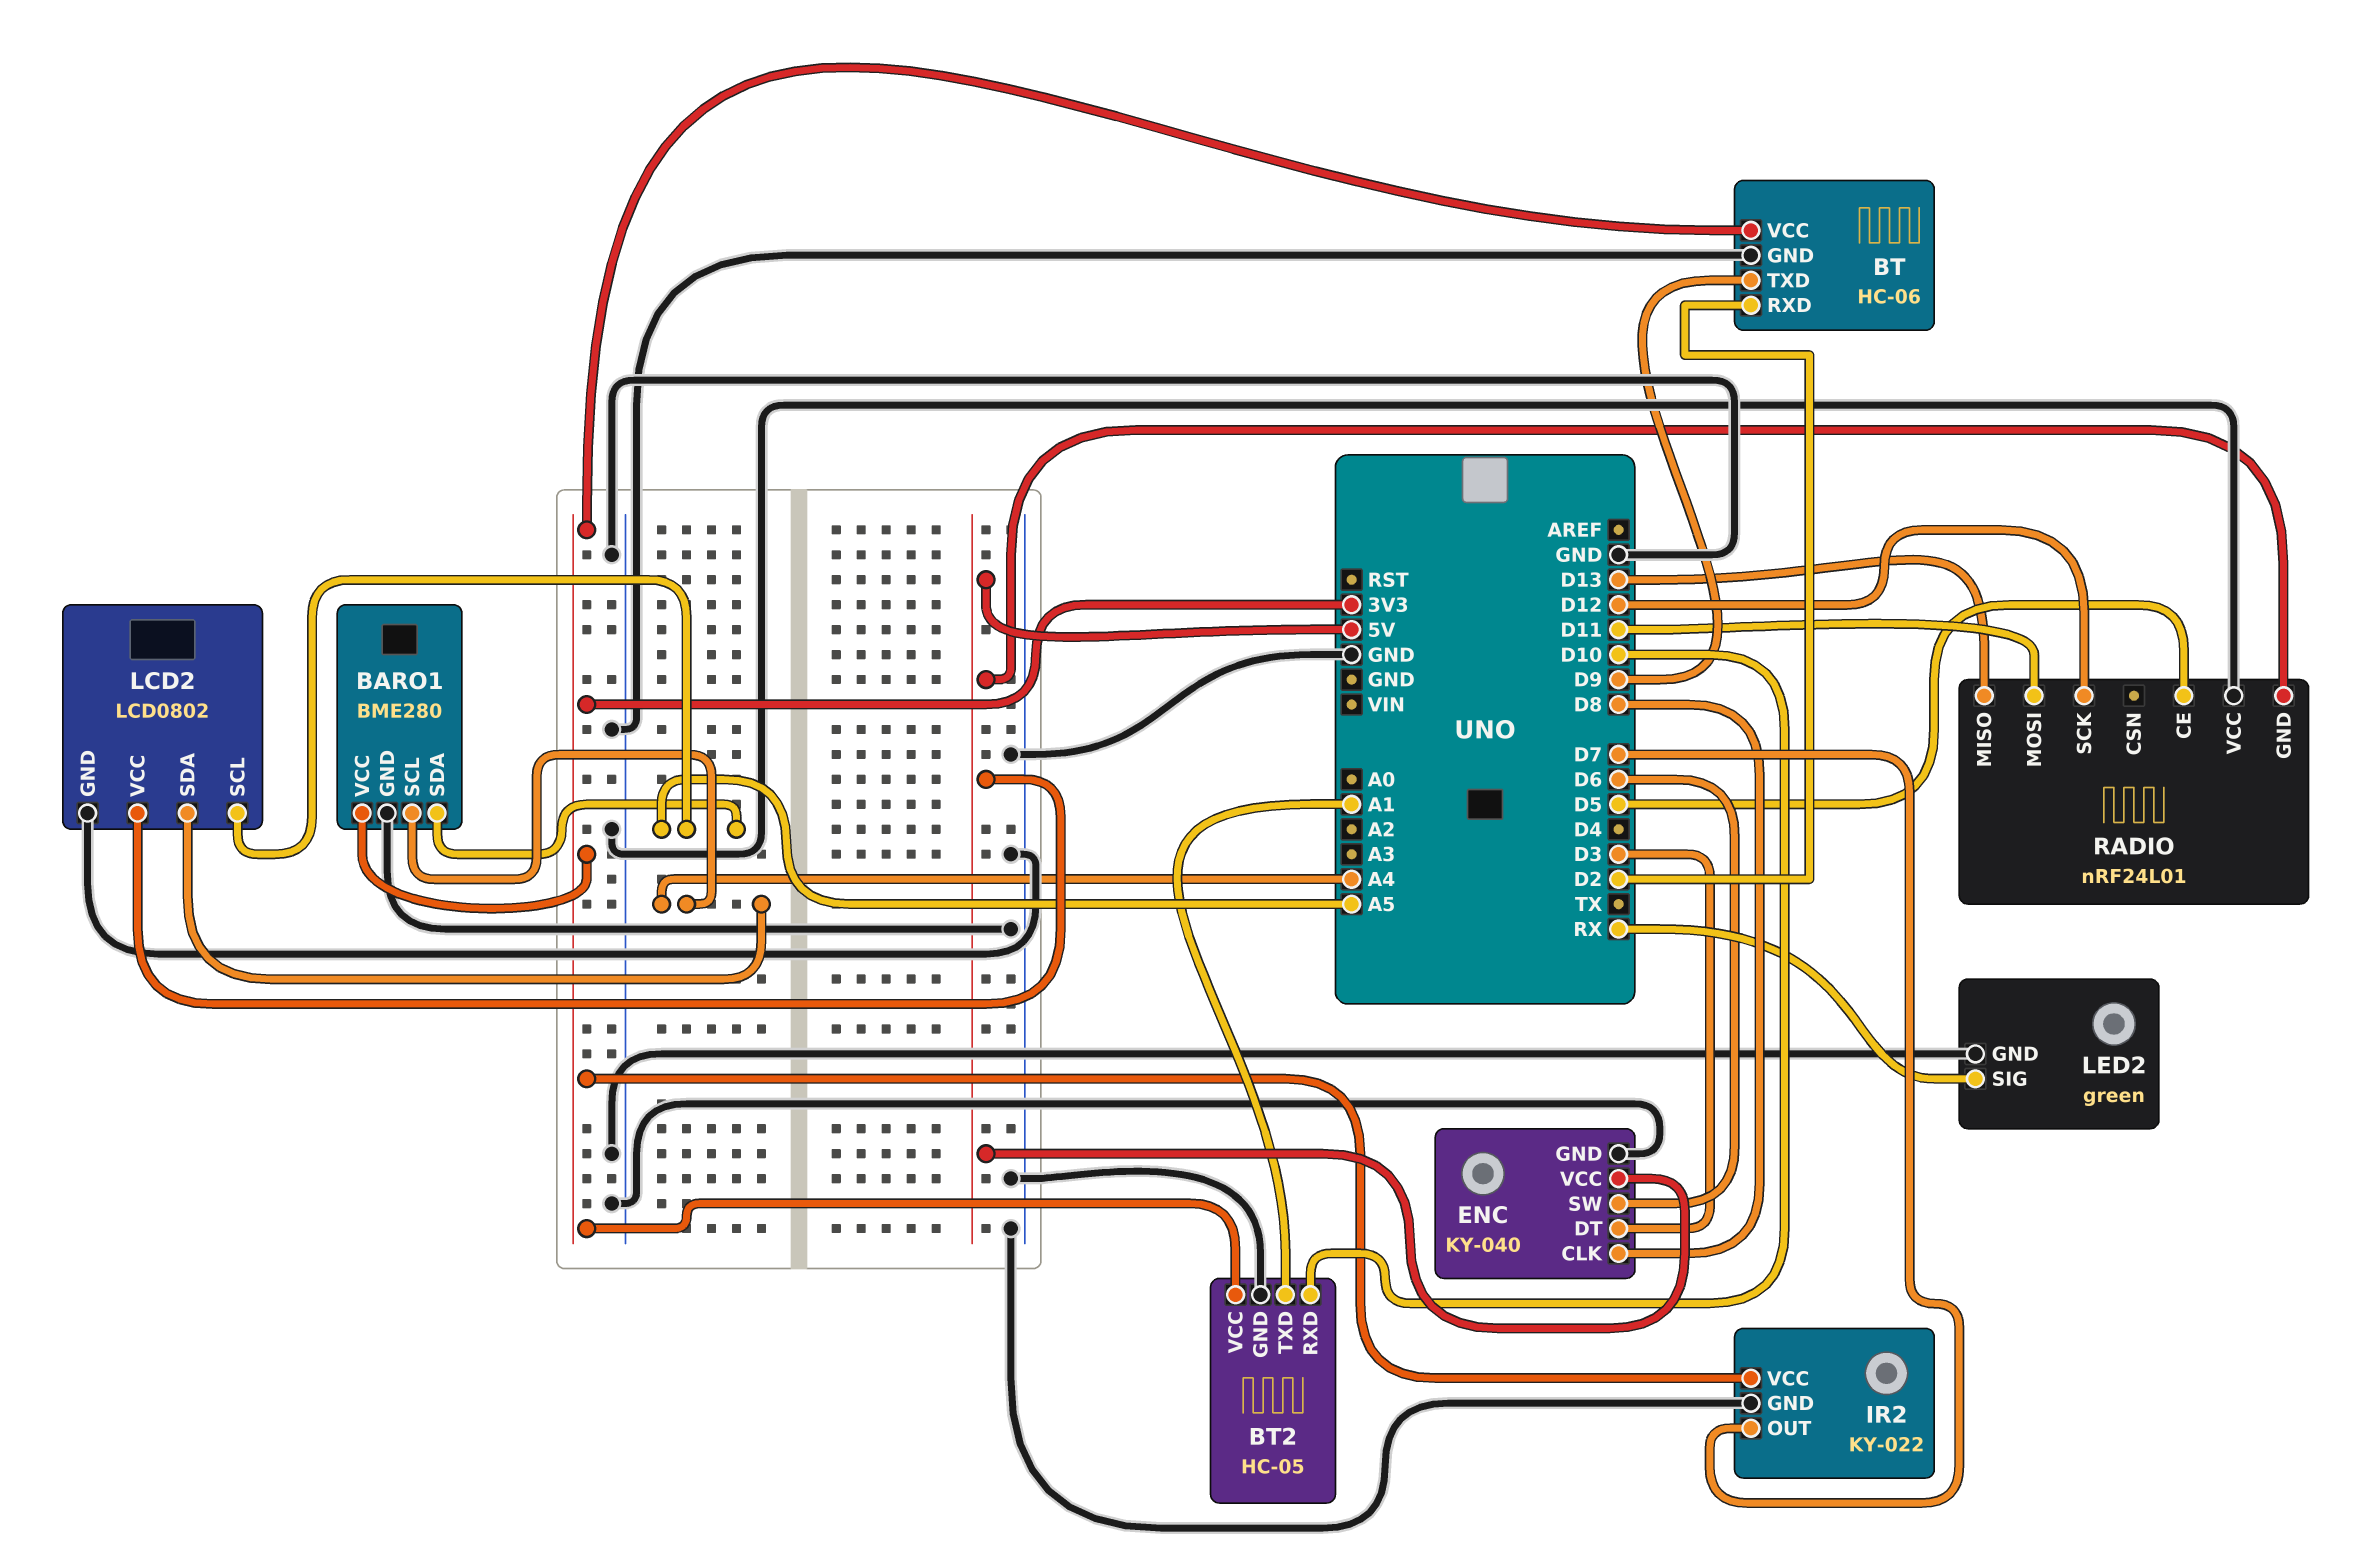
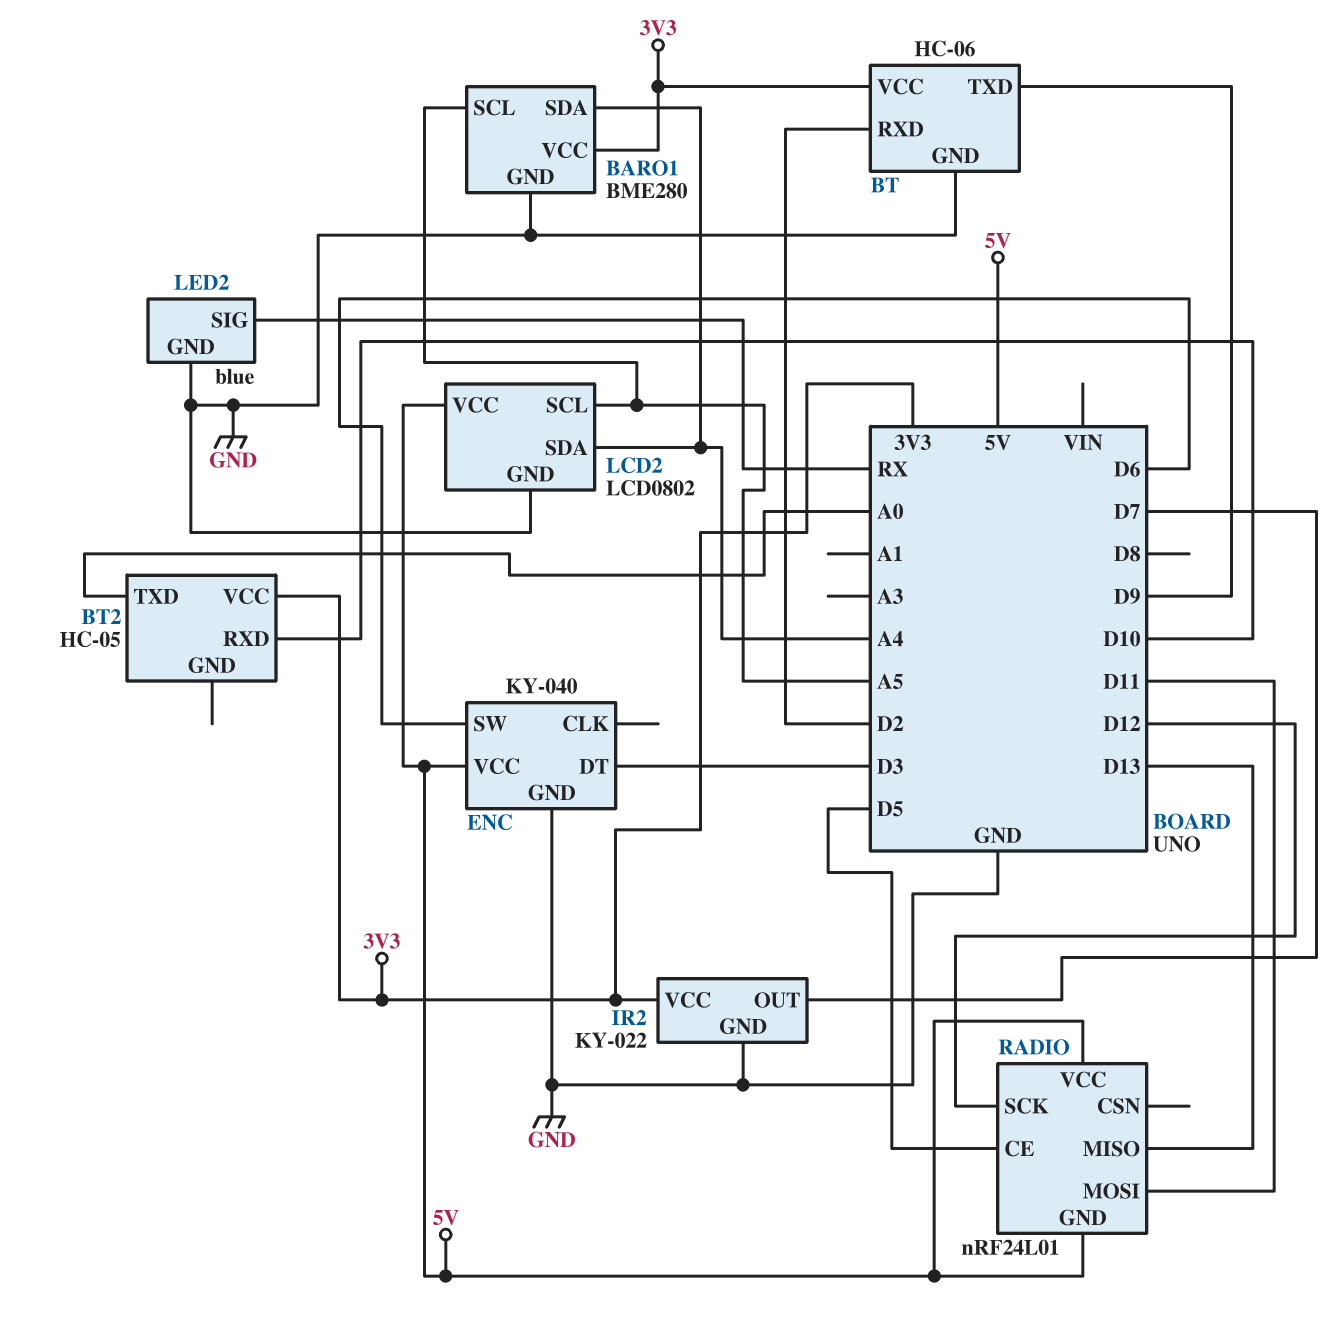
BARO1 pin SCL: A4 -> A5
BARO1 pin SDA: A5 -> A4
BT2 pin GND: GND -> none
BT2 pin TXD: A1 -> A0
ENC pin CLK: D8 -> none
LED2: green -> blue
RADIO pin VCC: GND -> 5V

